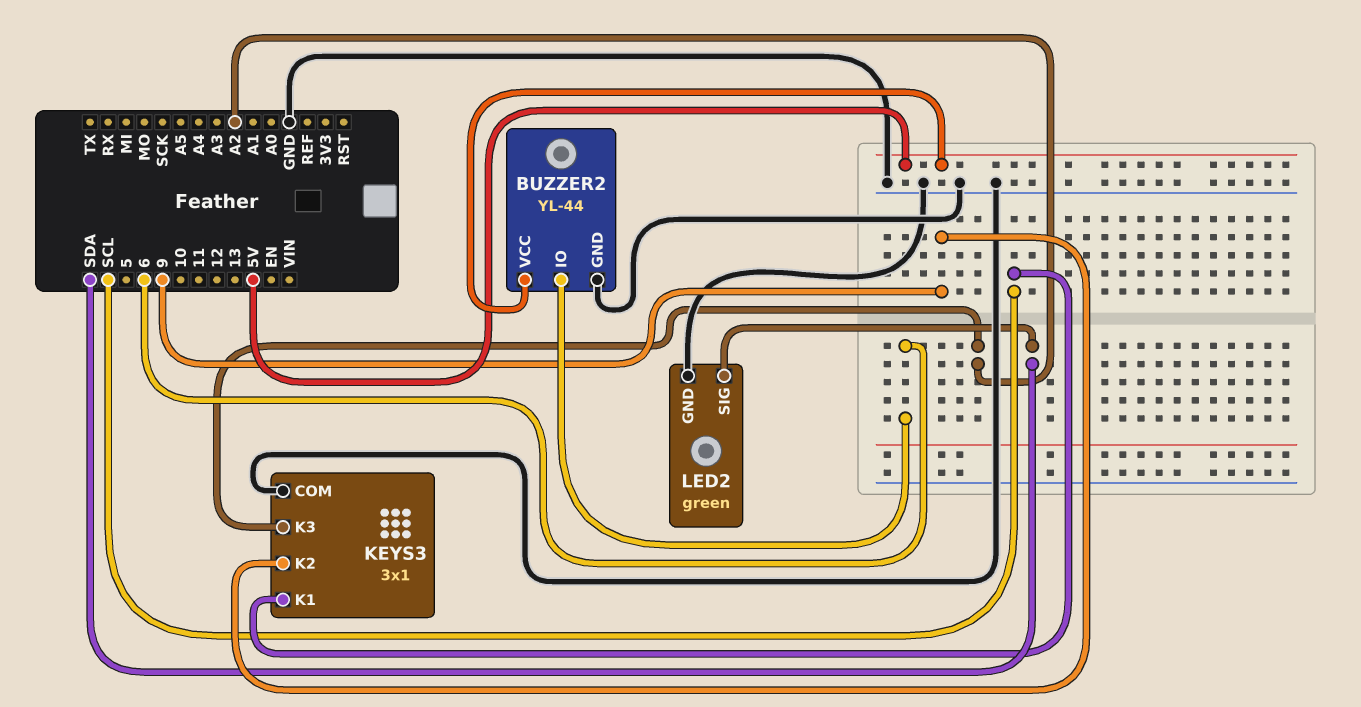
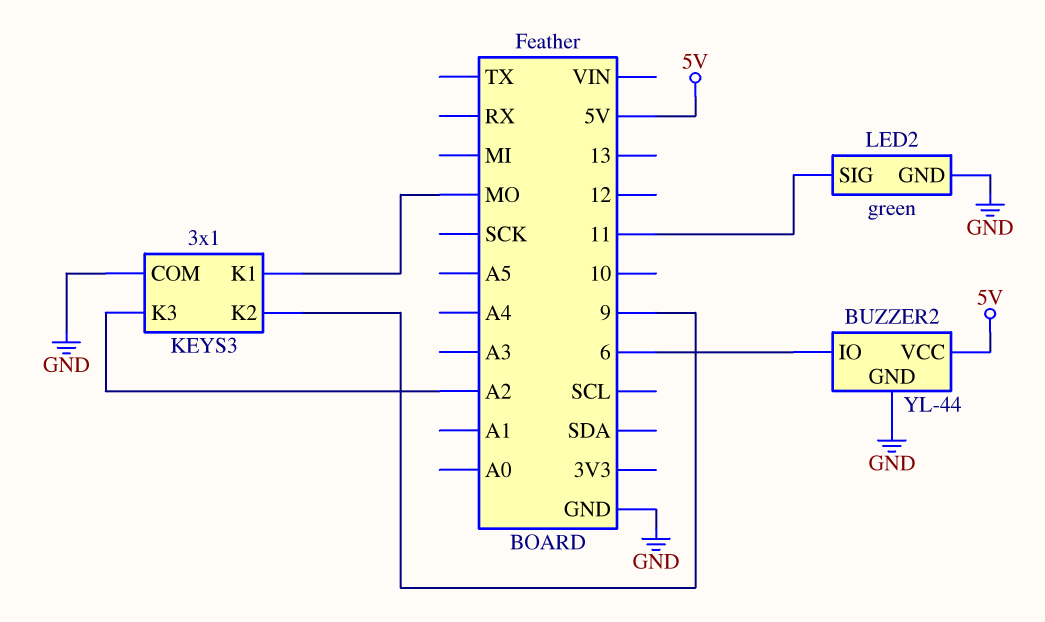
KEYS3 pin K1: SCL -> MO
LED2 pin SIG: SDA -> 11

